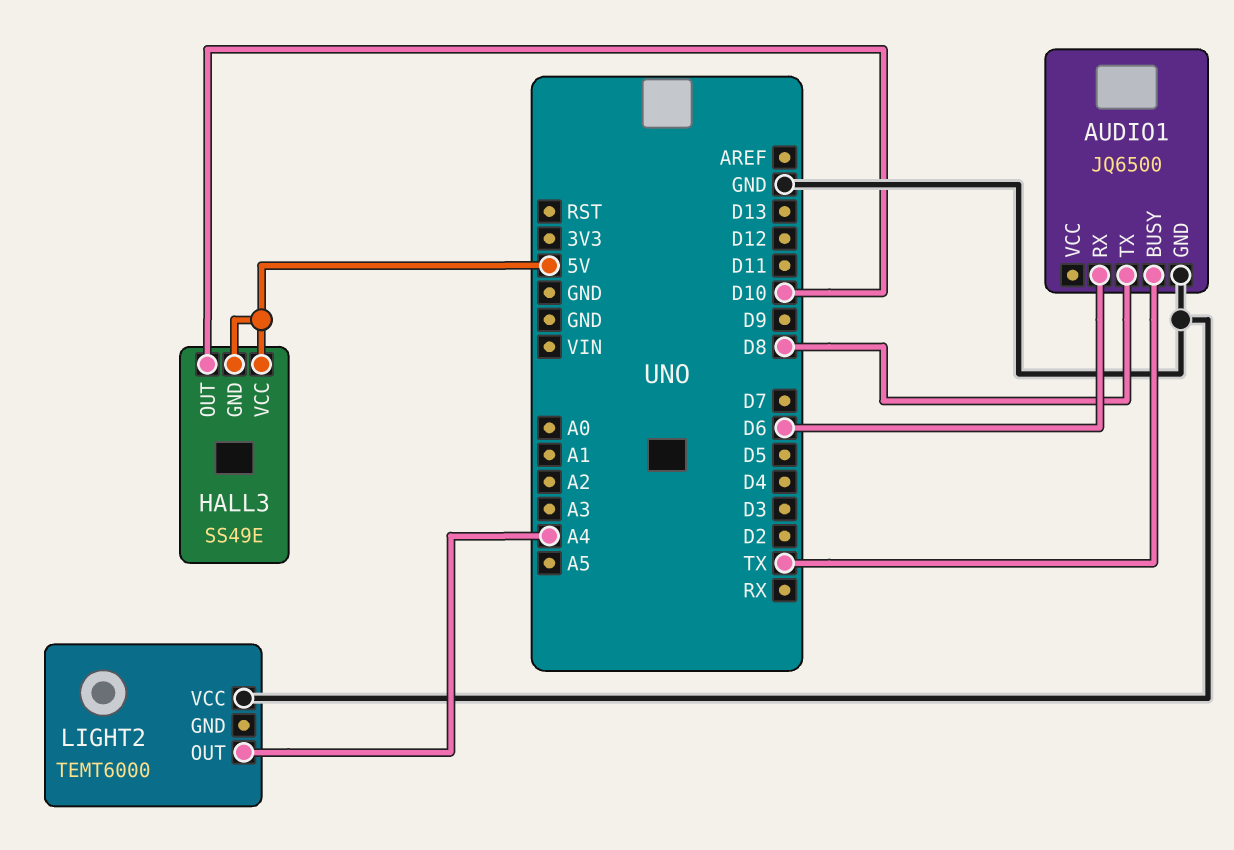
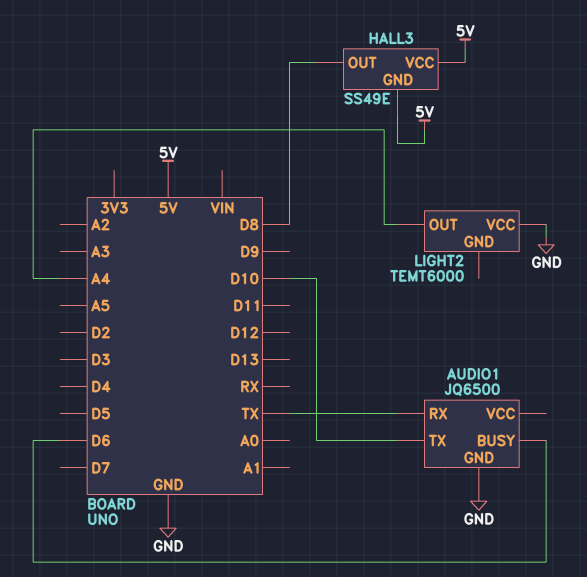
AUDIO1 pin BUSY: TX -> D6
AUDIO1 pin RX: D6 -> TX
AUDIO1 pin TX: D8 -> D10
HALL3 pin OUT: D10 -> D8

